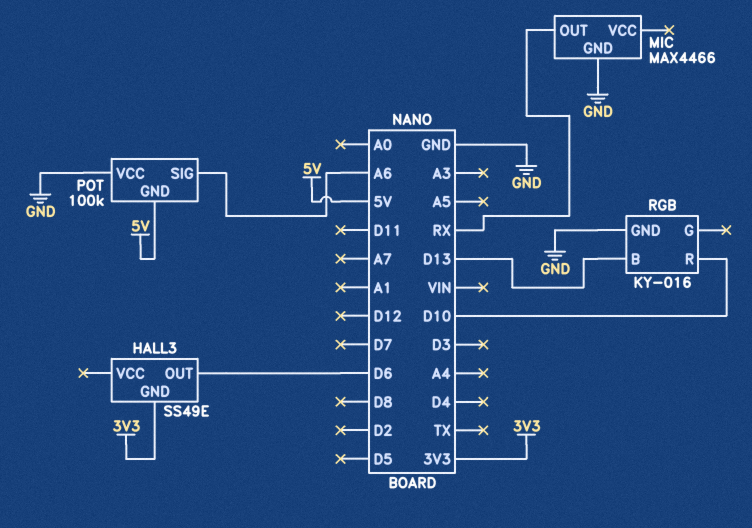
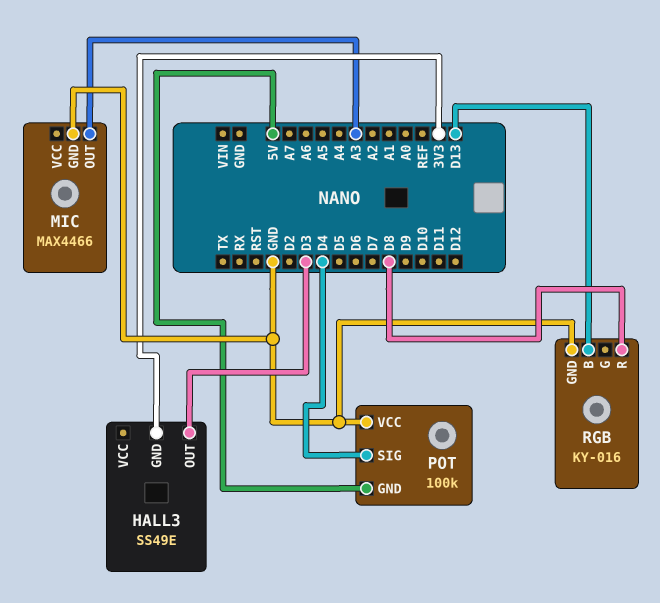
HALL3 pin OUT: D6 -> D3
MIC pin OUT: RX -> A3
POT pin SIG: A6 -> D4
RGB pin R: D10 -> D8

